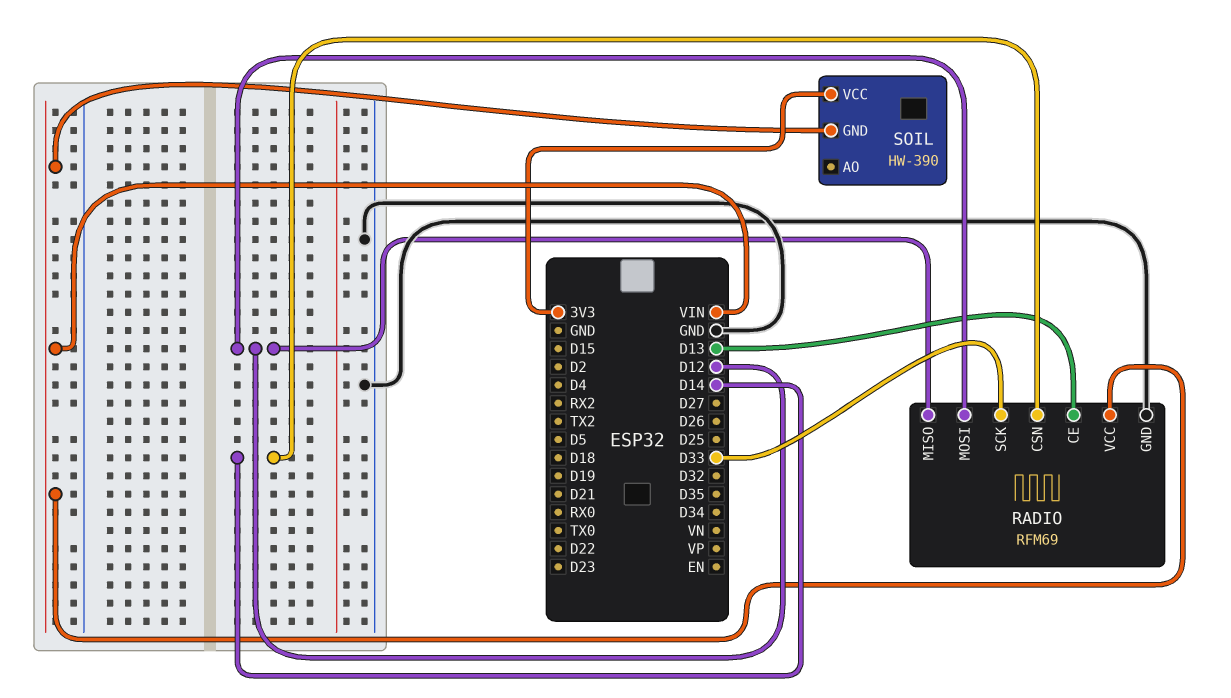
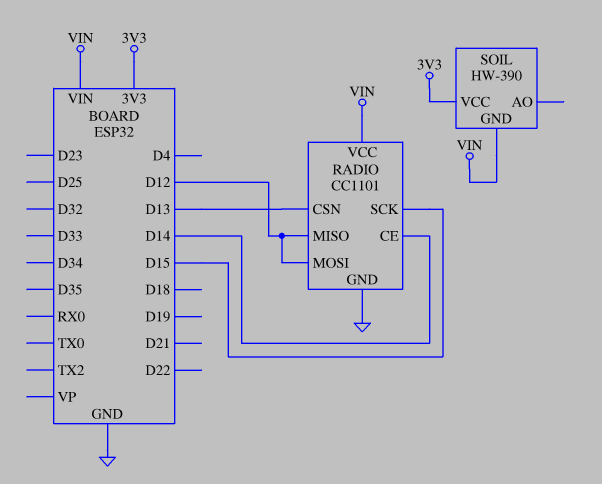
RADIO: RFM69 -> CC1101
RADIO pin CE: D13 -> D14
RADIO pin CSN: D14 -> D13
RADIO pin SCK: D33 -> D15

